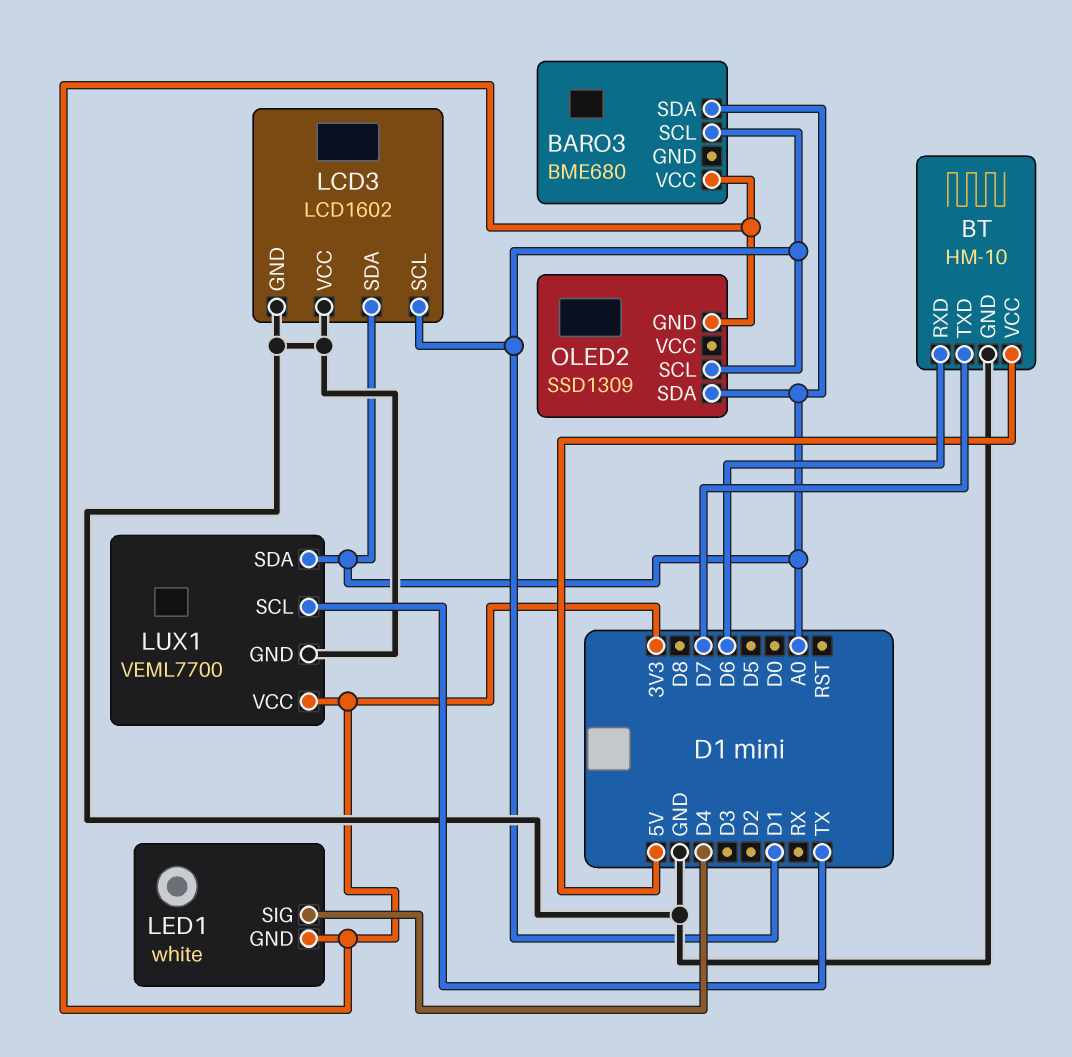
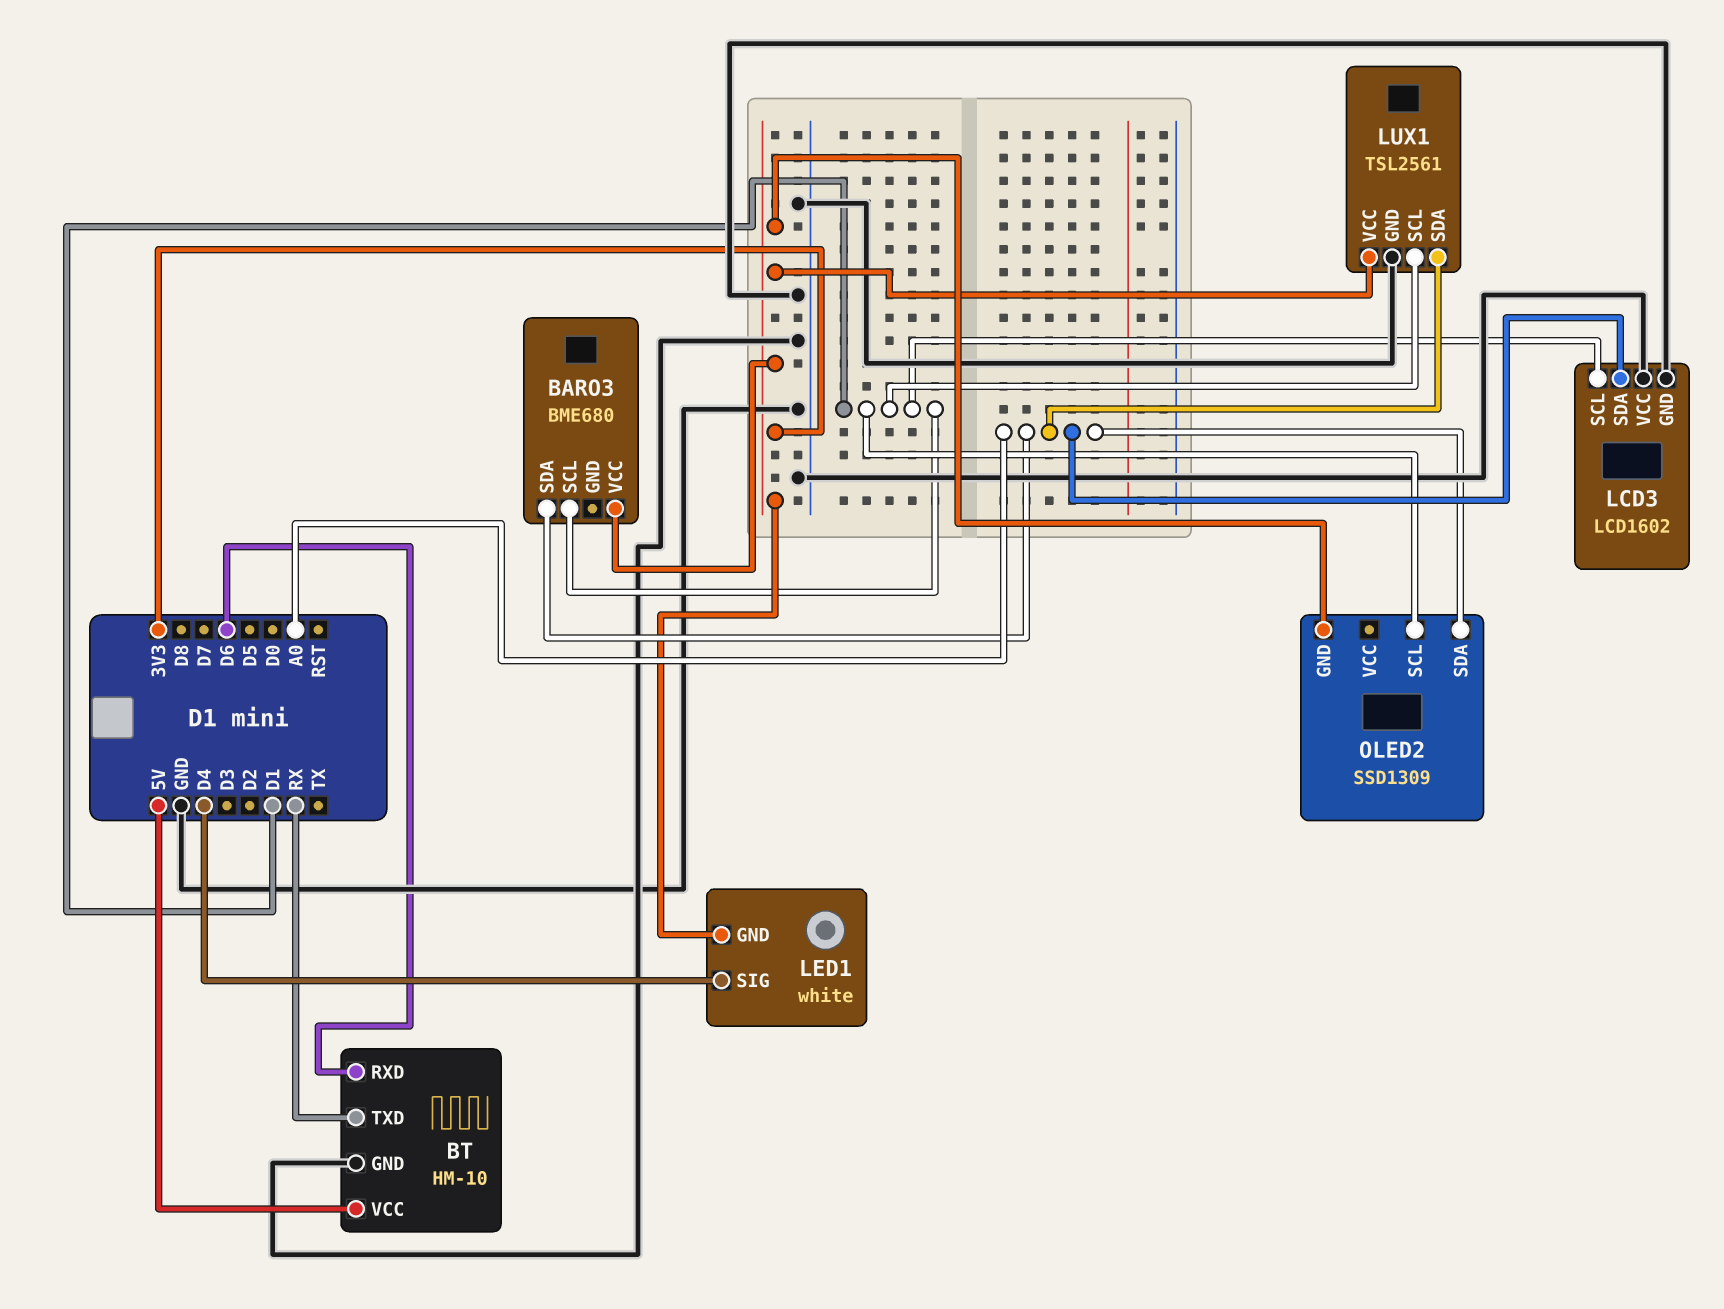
BT pin TXD: D7 -> RX
LUX1: VEML7700 -> TSL2561
LUX1 pin SCL: TX -> D1

